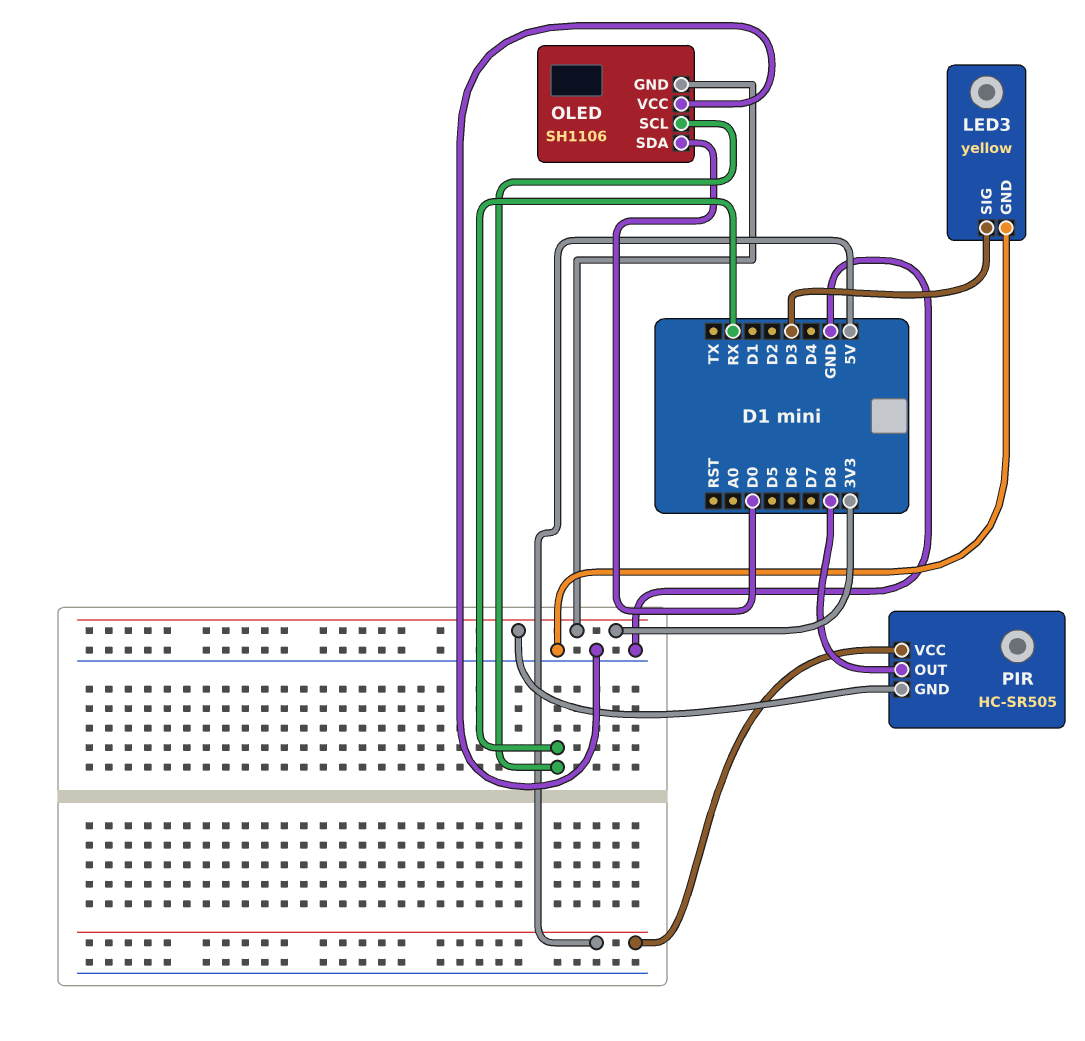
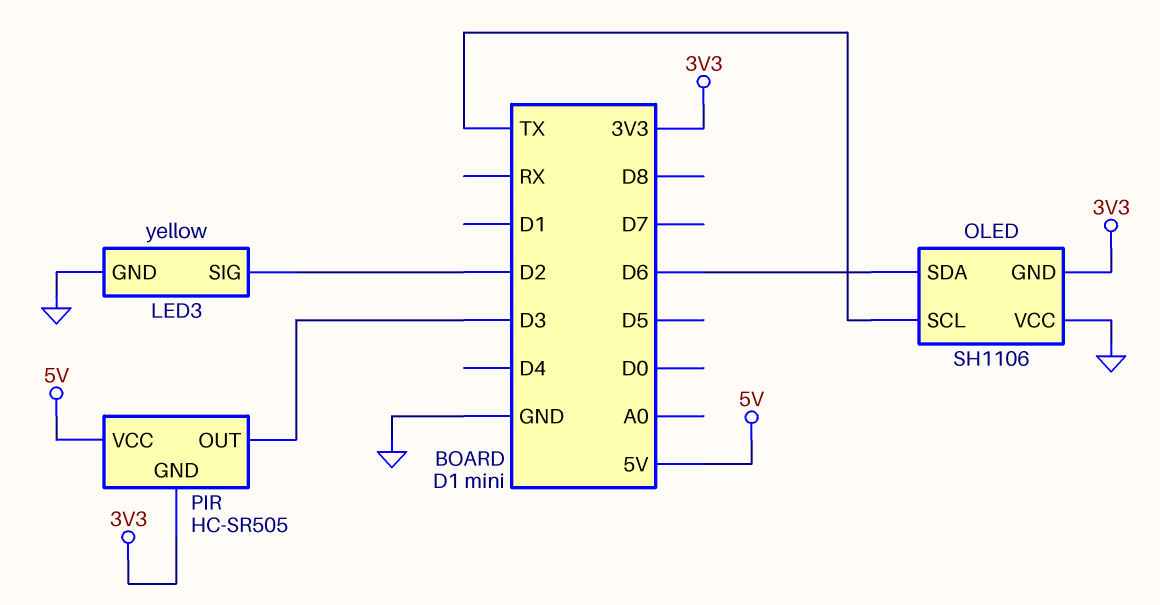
LED3 pin SIG: D3 -> D2
OLED pin SCL: RX -> TX
OLED pin SDA: D0 -> D6
PIR pin OUT: D8 -> D3

